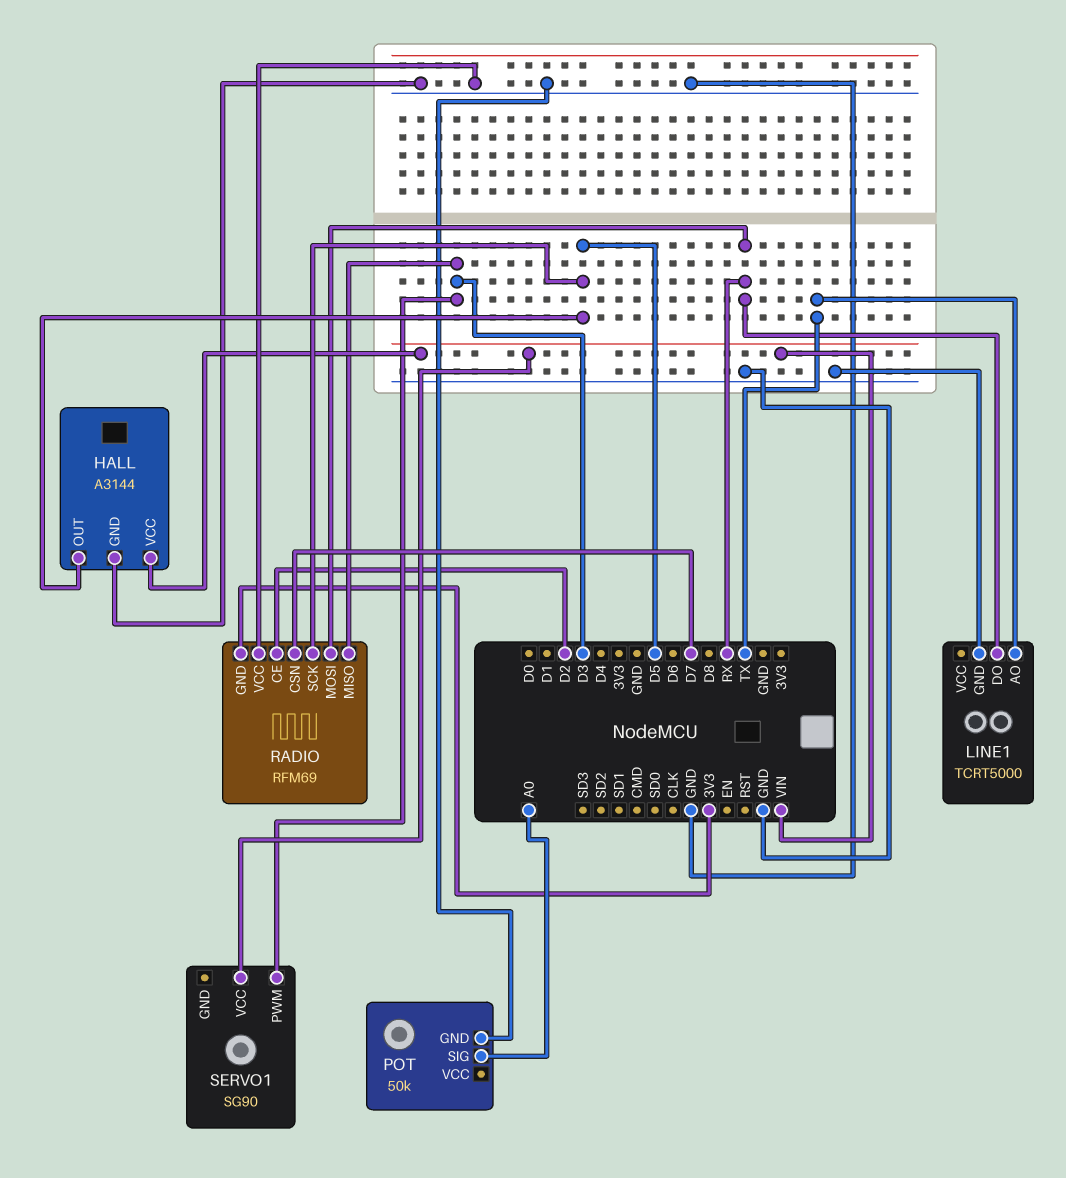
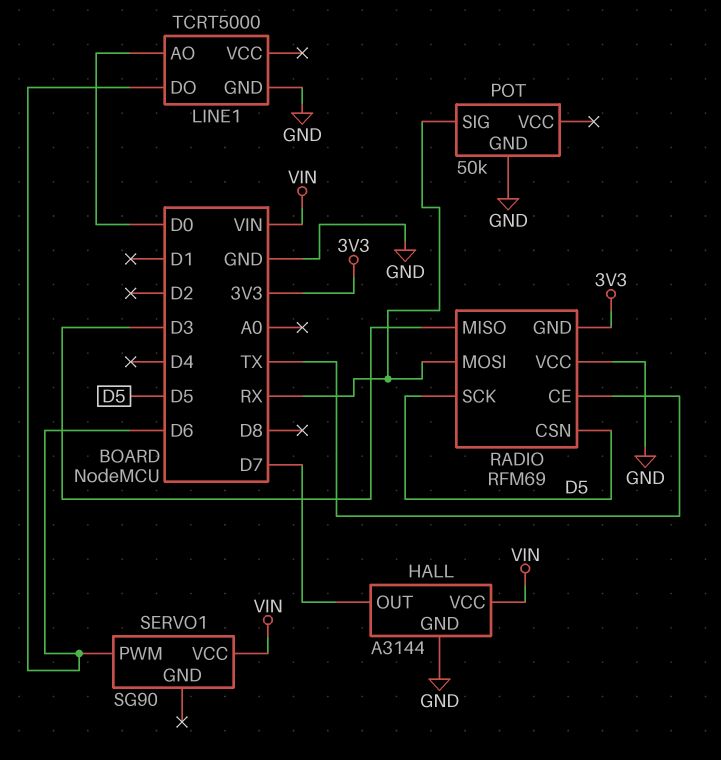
HALL pin OUT: D5 -> D7
LINE1 pin AO: TX -> D0
LINE1 pin DO: RX -> D6
POT pin SIG: A0 -> RX
RADIO pin CE: D2 -> TX
RADIO pin CSN: D7 -> D5
SERVO1 pin PWM: D3 -> D6

